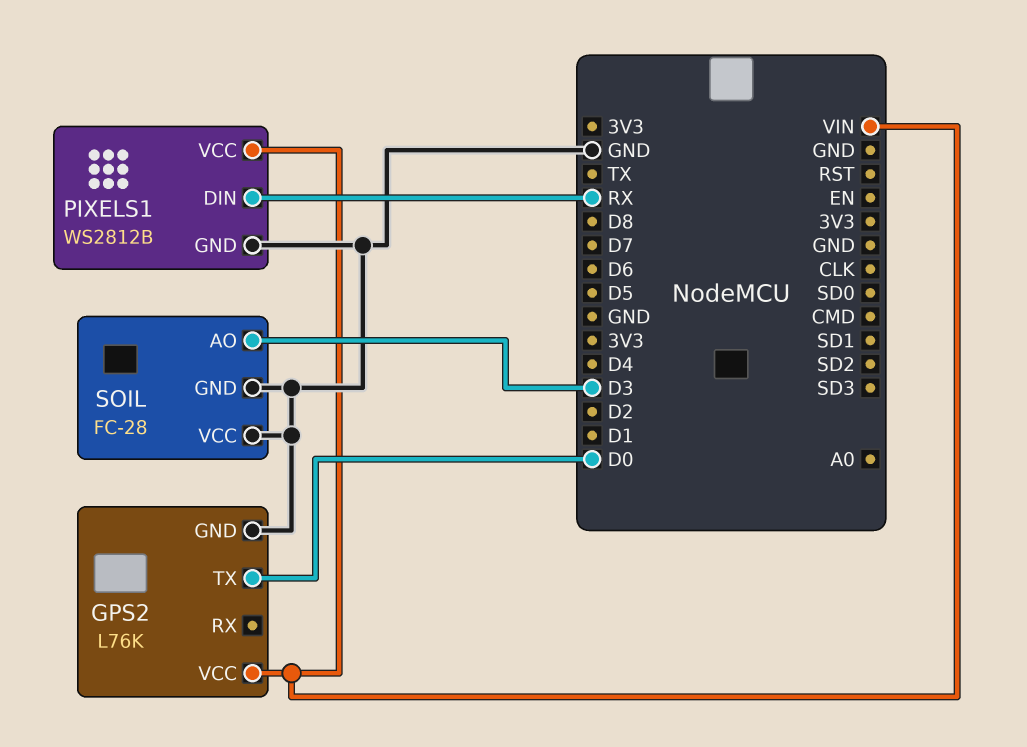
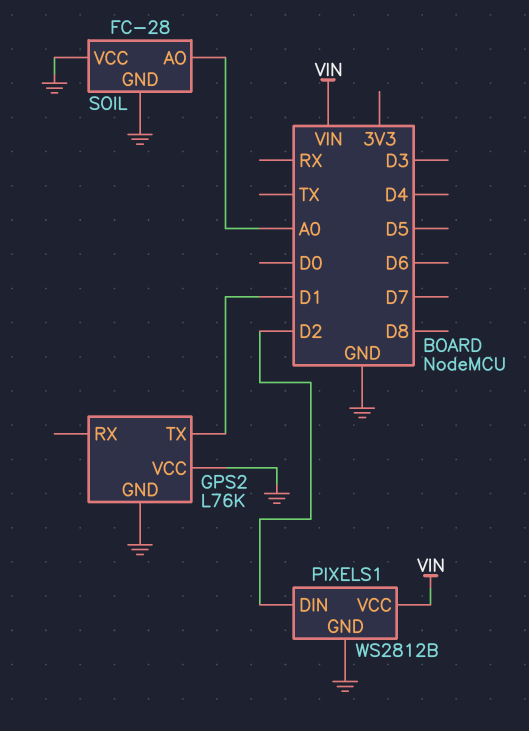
GPS2 pin TX: D0 -> D1
GPS2 pin VCC: VIN -> GND
PIXELS1 pin DIN: RX -> D2
SOIL pin AO: D3 -> A0

